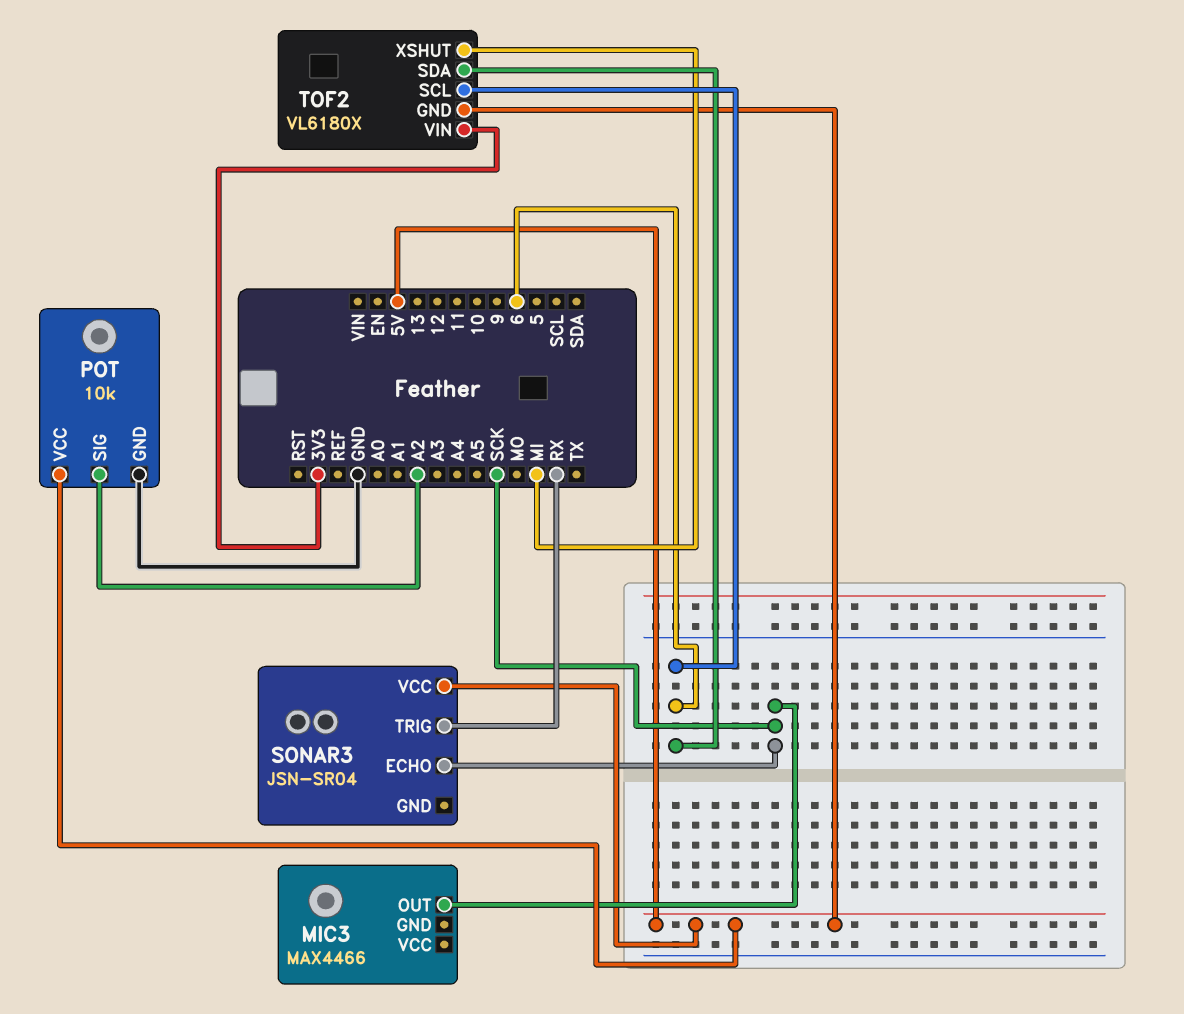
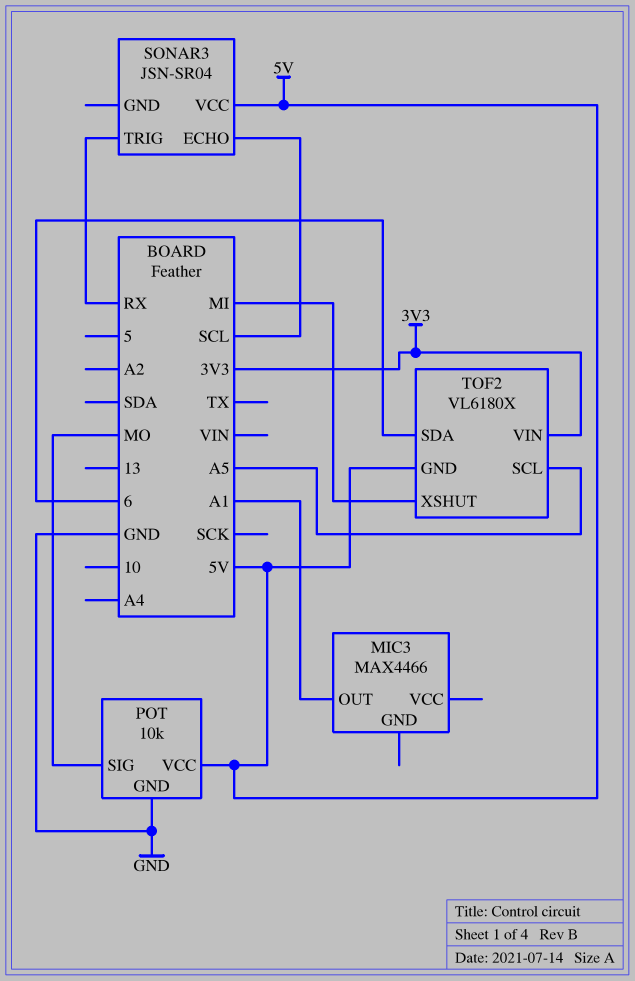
MIC3 pin OUT: SCK -> A1
POT pin SIG: A2 -> MO
SONAR3 pin ECHO: SCK -> SCL
TOF2 pin SCL: 6 -> A5

